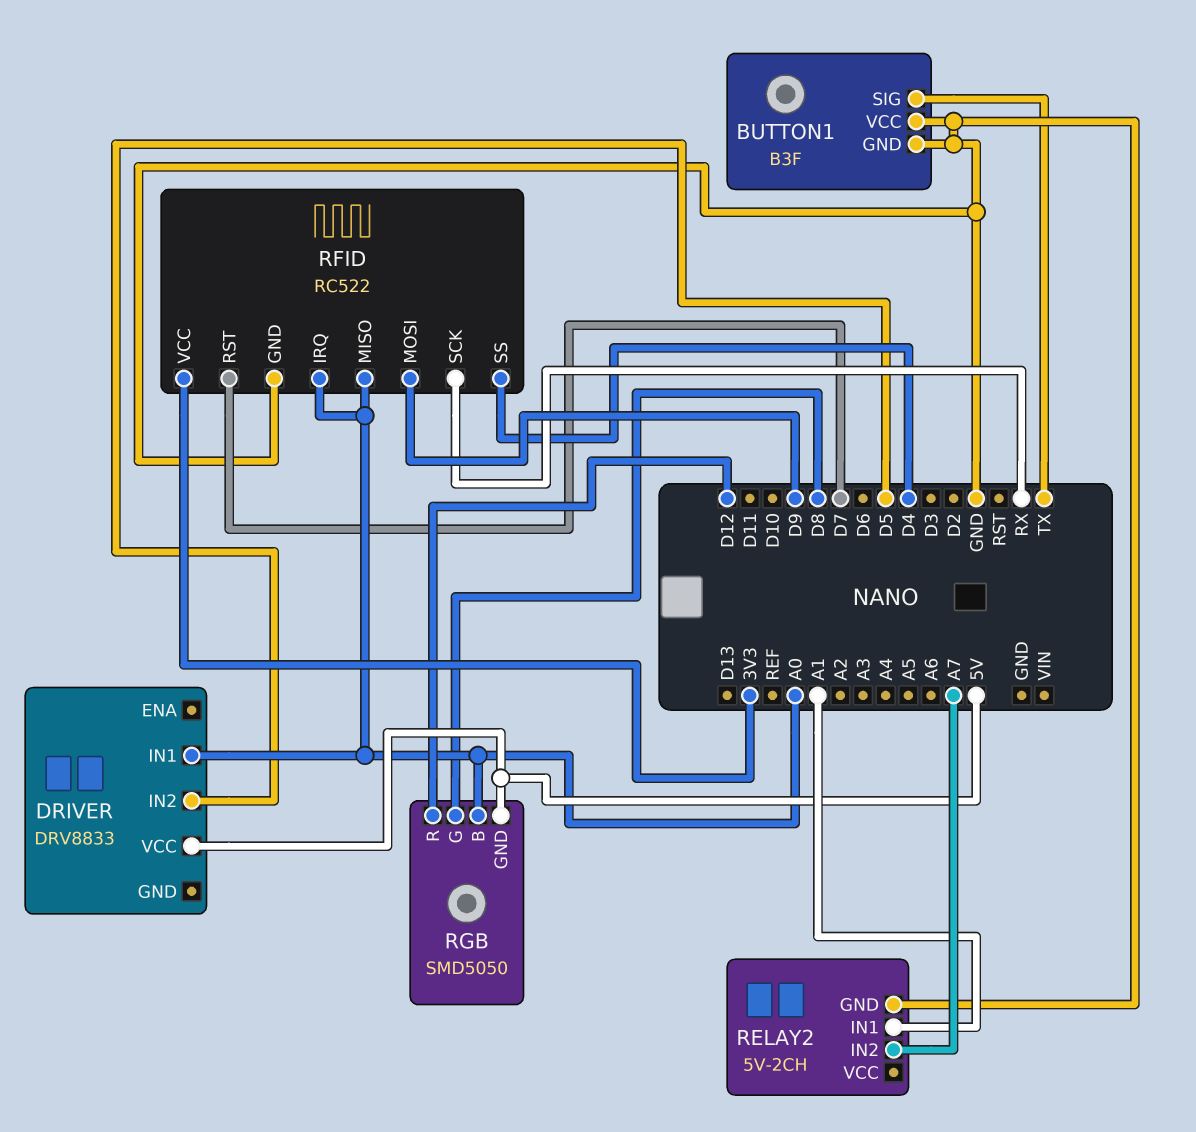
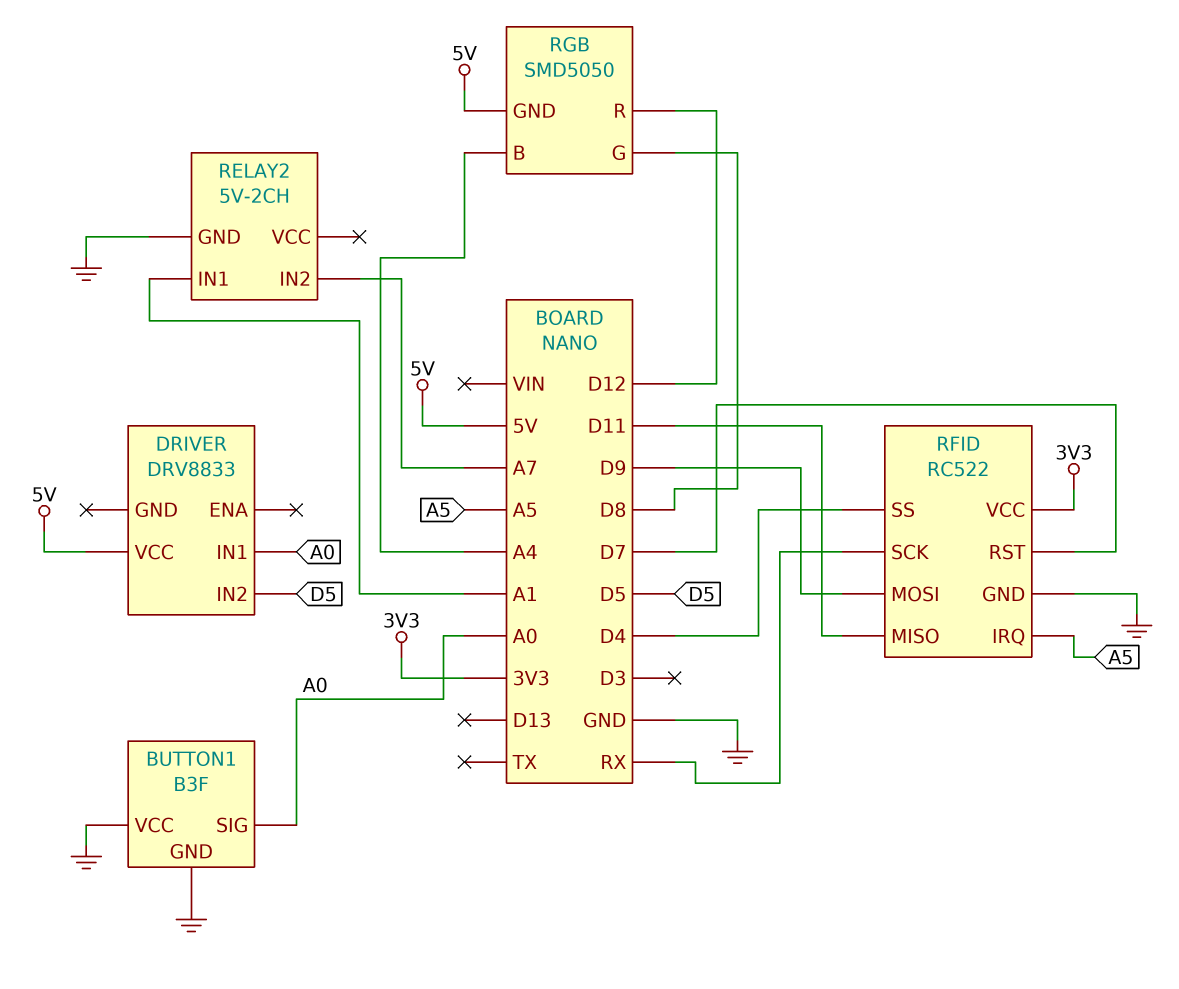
BUTTON1 pin SIG: TX -> A0
RFID pin IRQ: A0 -> A5
RFID pin MISO: A0 -> D11
RGB pin B: A0 -> A4

